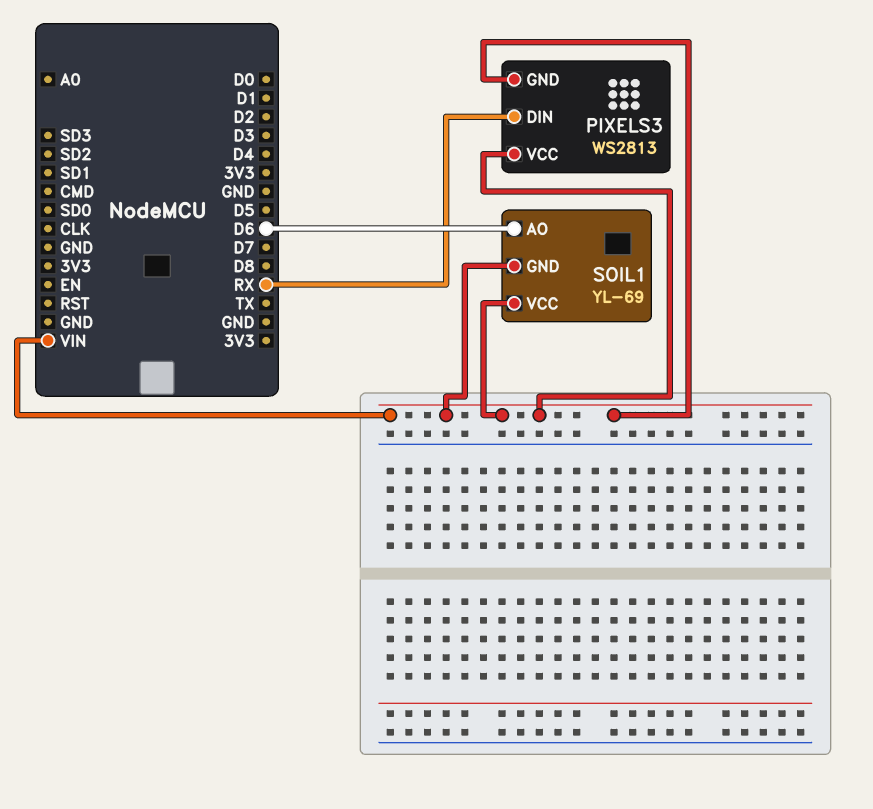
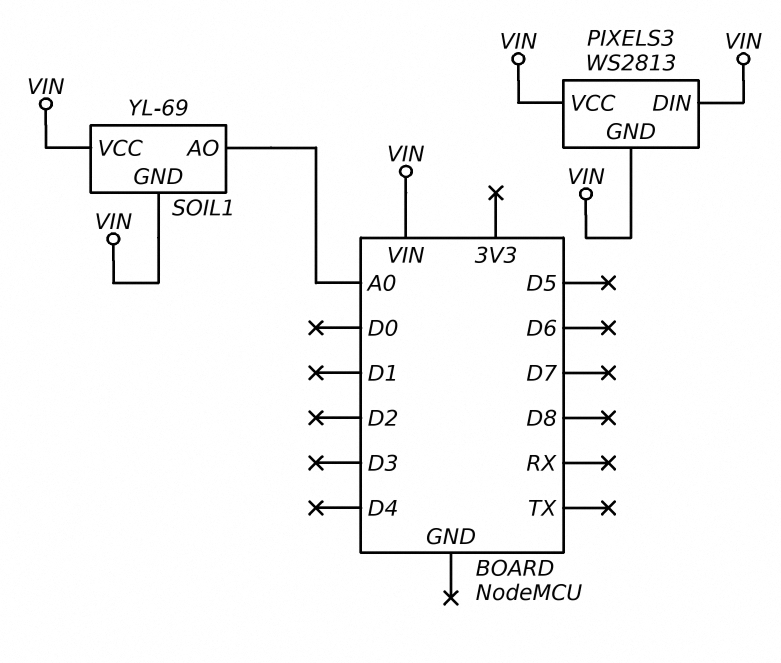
PIXELS3 pin DIN: RX -> VIN
SOIL1 pin AO: D6 -> A0

